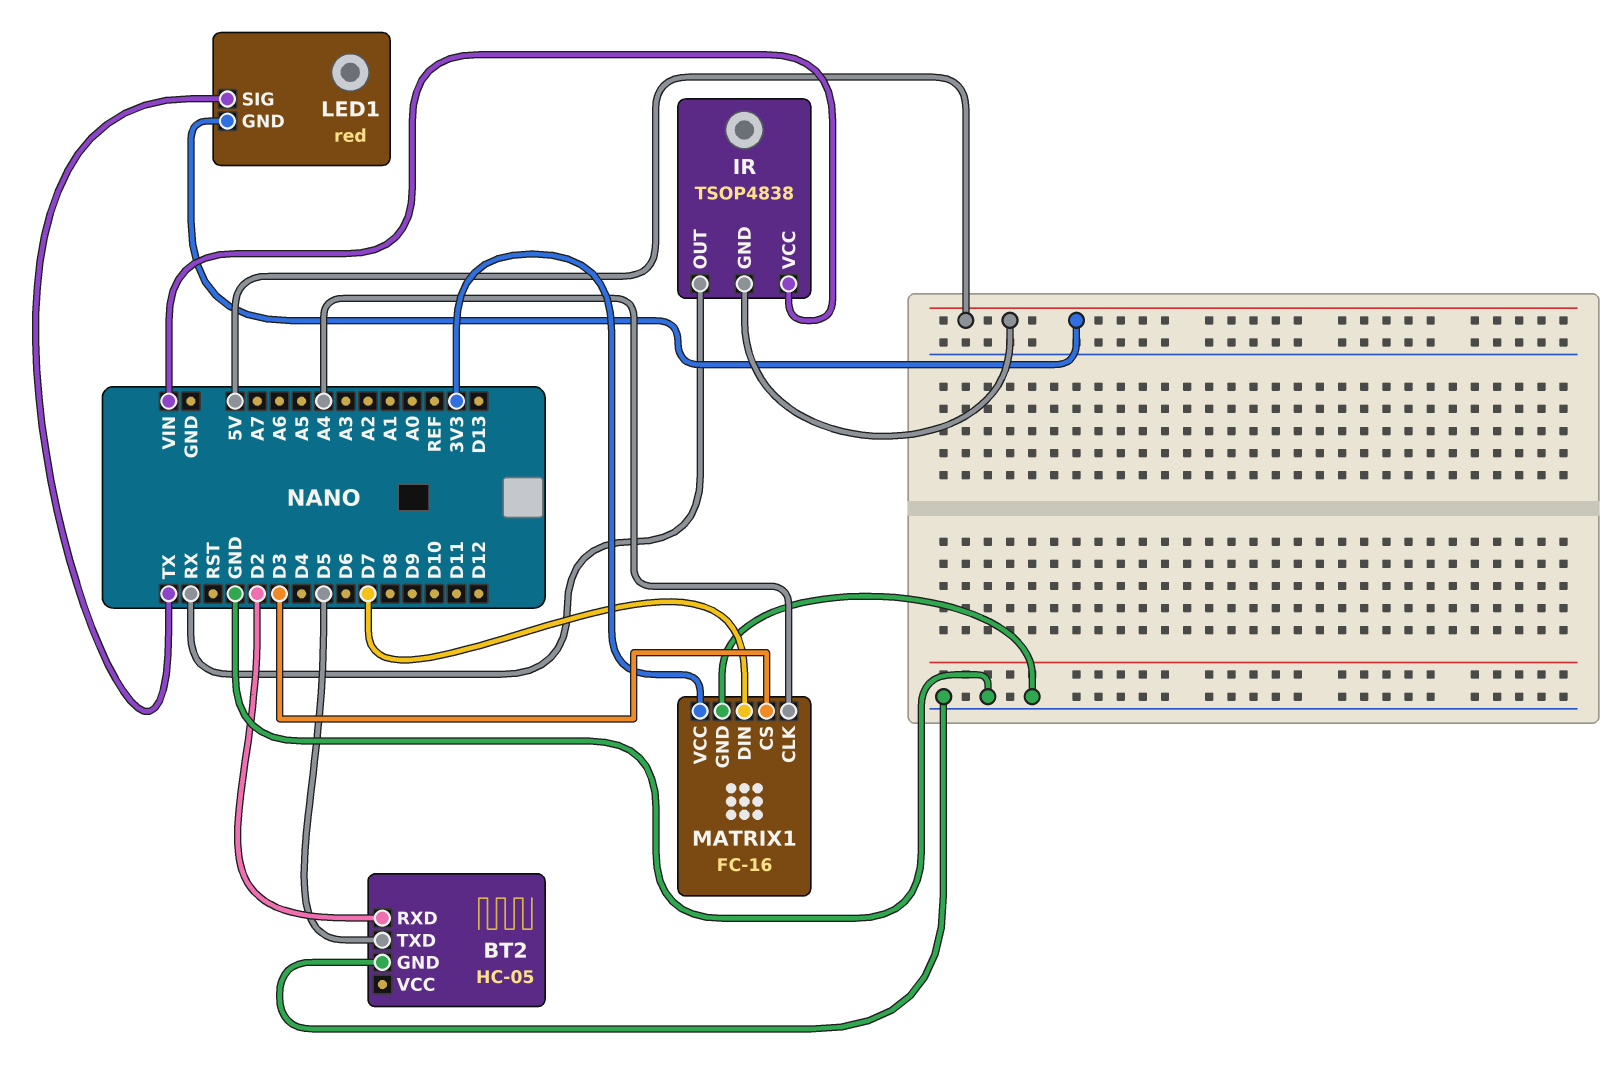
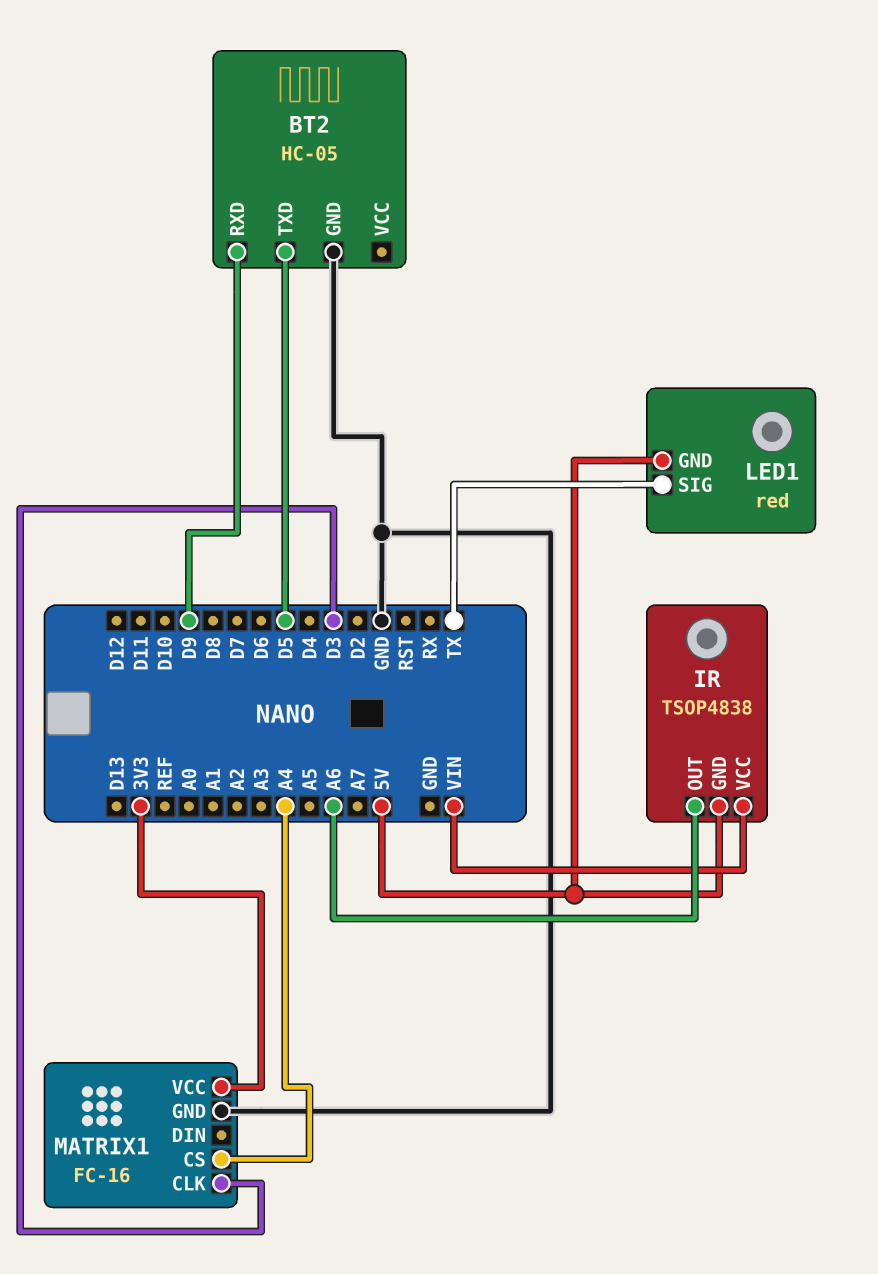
BT2 pin RXD: D2 -> D9
IR pin OUT: RX -> A6
MATRIX1 pin CLK: A4 -> D3
MATRIX1 pin CS: D3 -> A4
MATRIX1 pin DIN: D7 -> none

